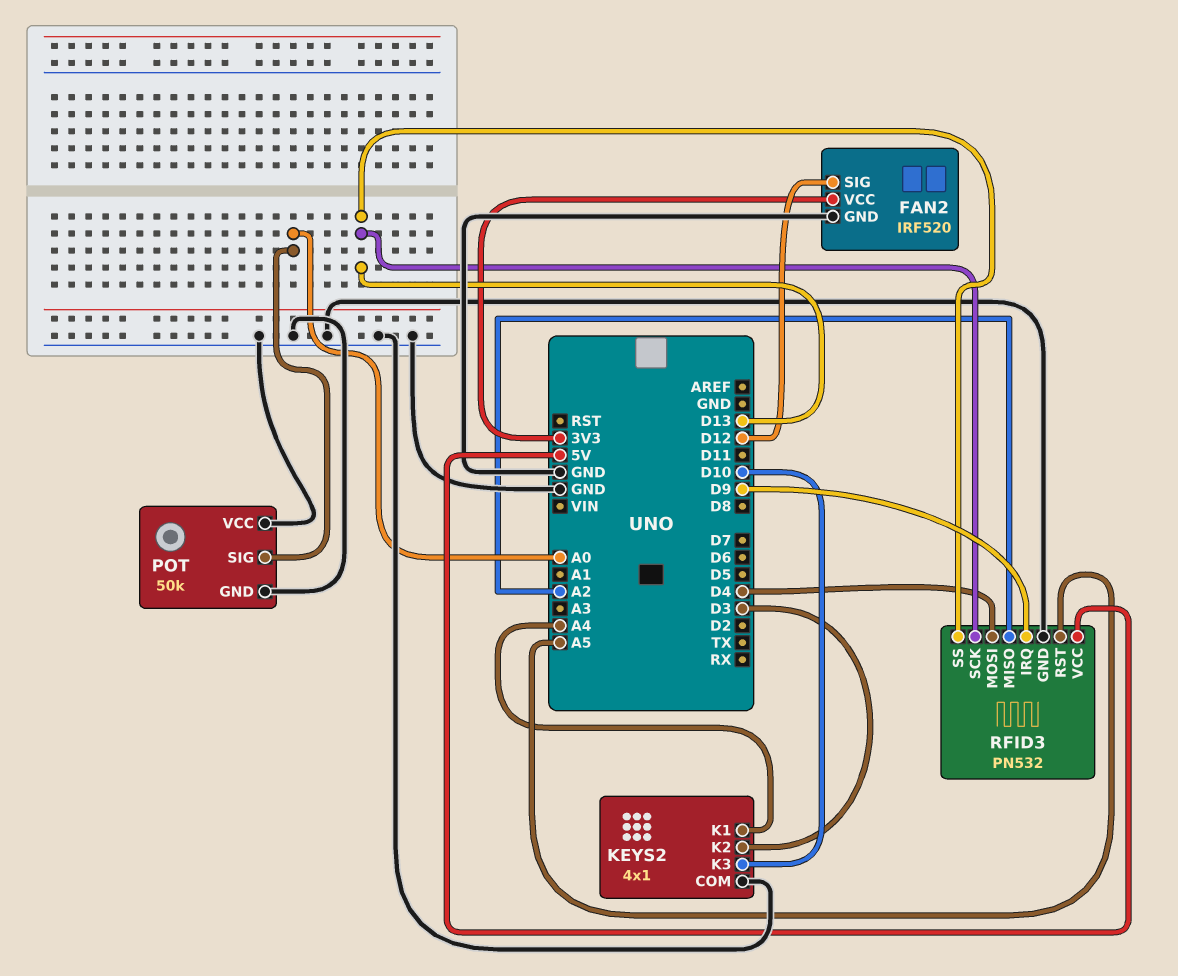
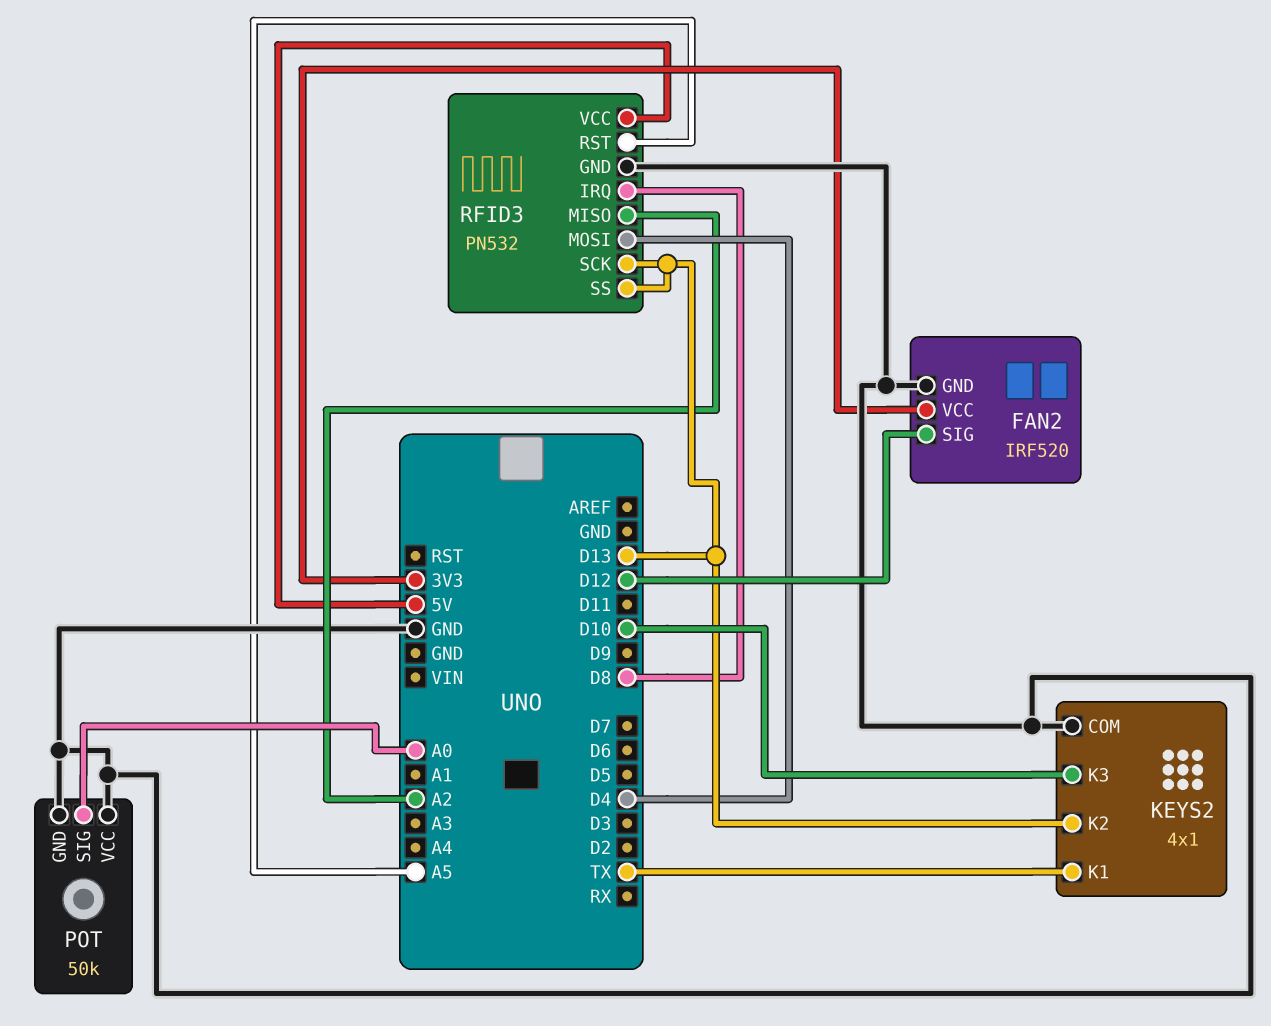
KEYS2 pin K1: A4 -> TX
KEYS2 pin K2: D3 -> D13
RFID3 pin IRQ: D9 -> D8

